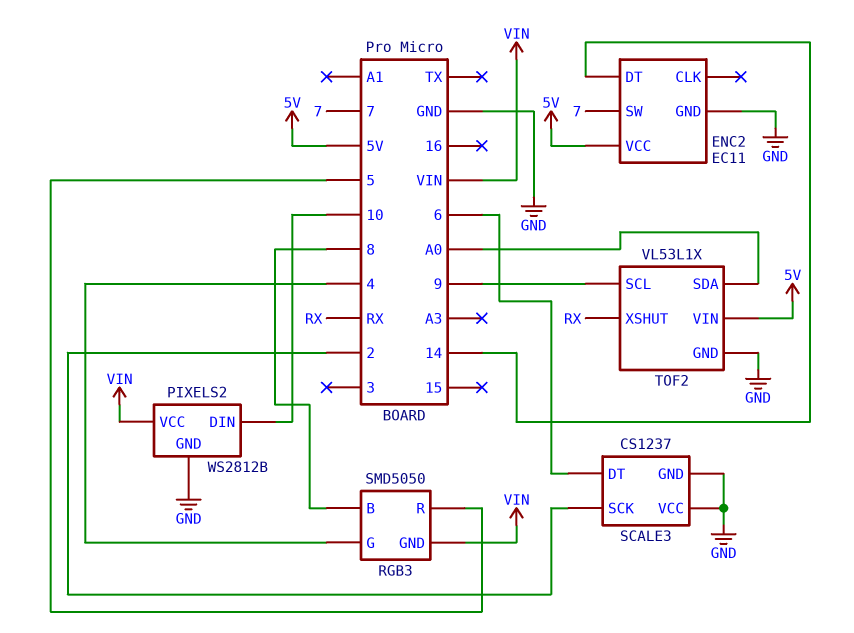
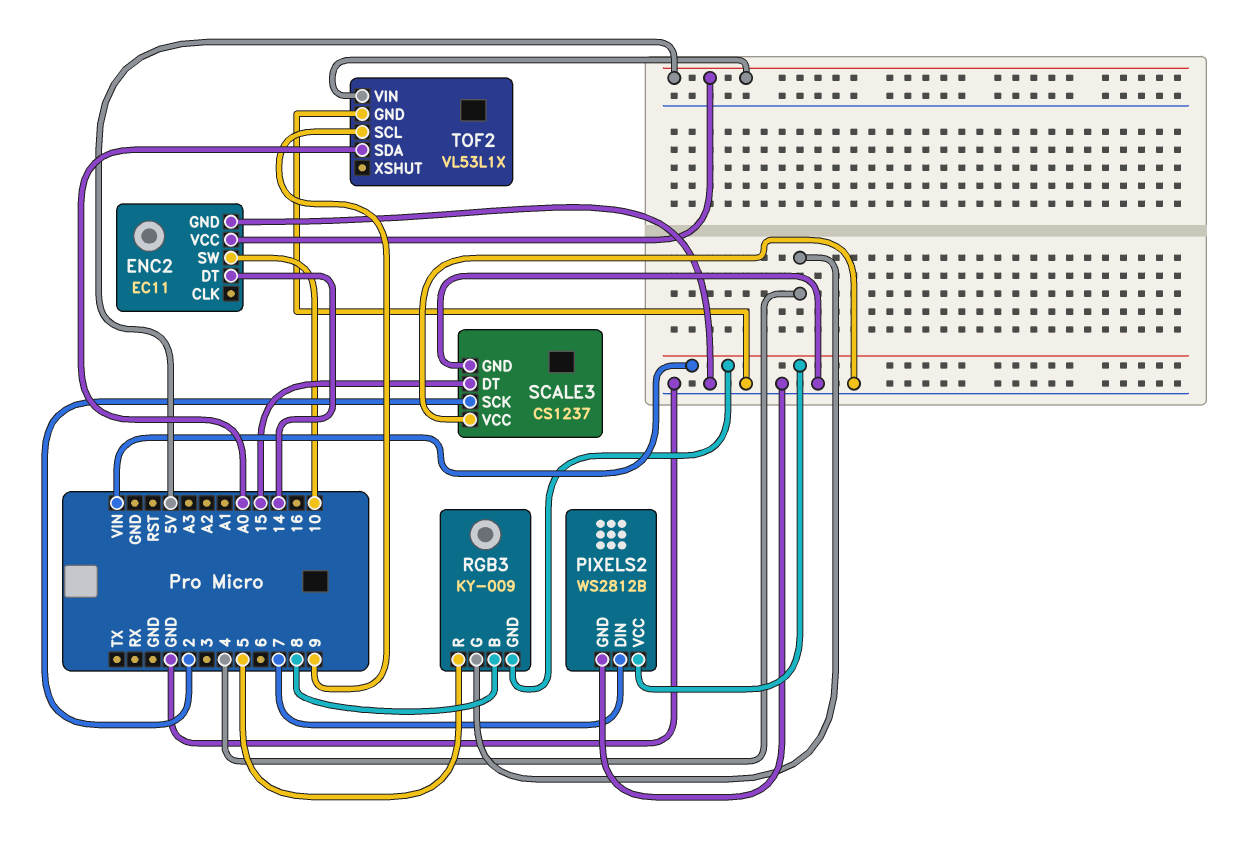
ENC2 pin SW: 7 -> 10
PIXELS2 pin DIN: 10 -> 7
RGB3: SMD5050 -> KY-009
SCALE3 pin DT: 6 -> 15
TOF2 pin XSHUT: RX -> none

